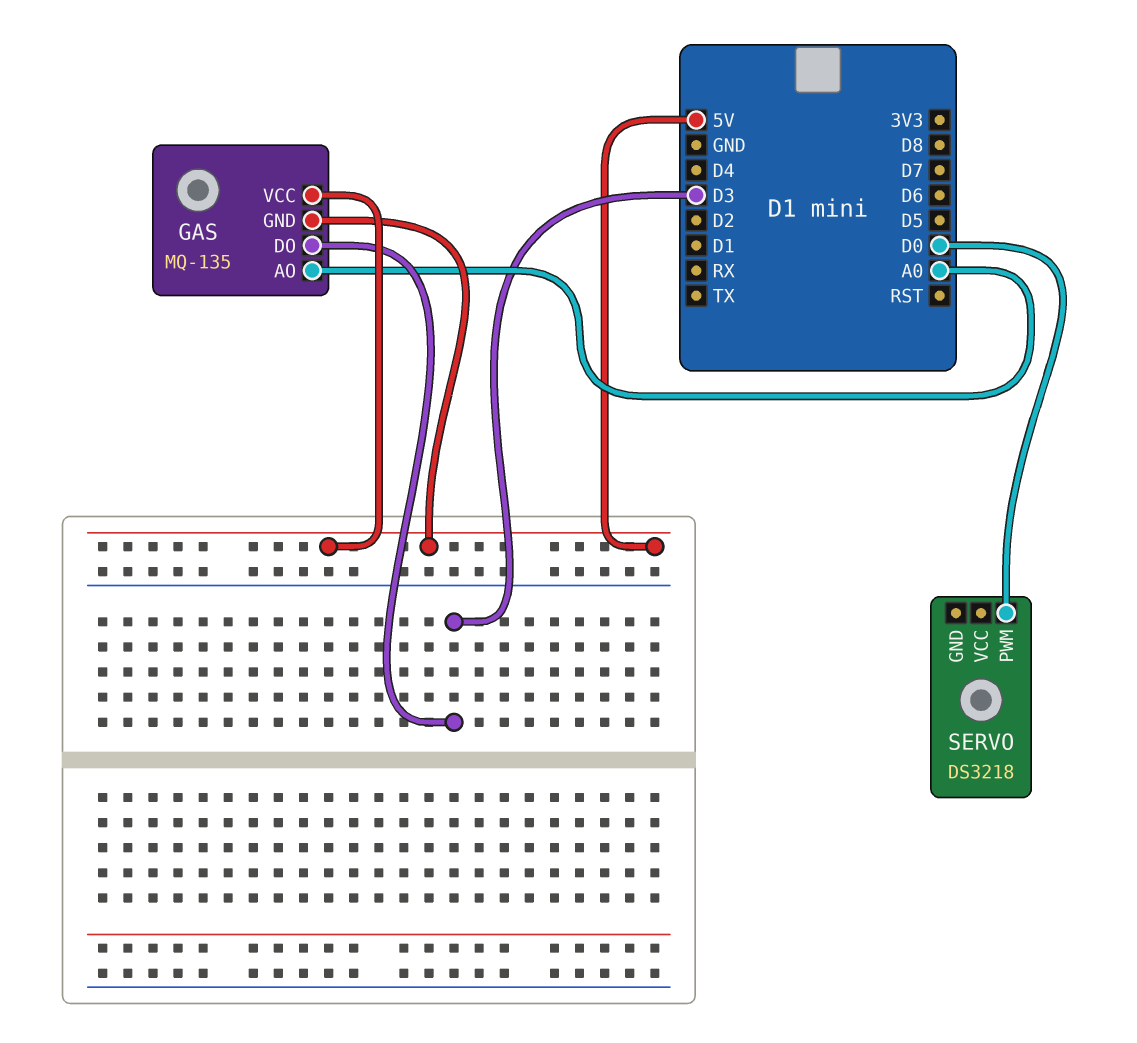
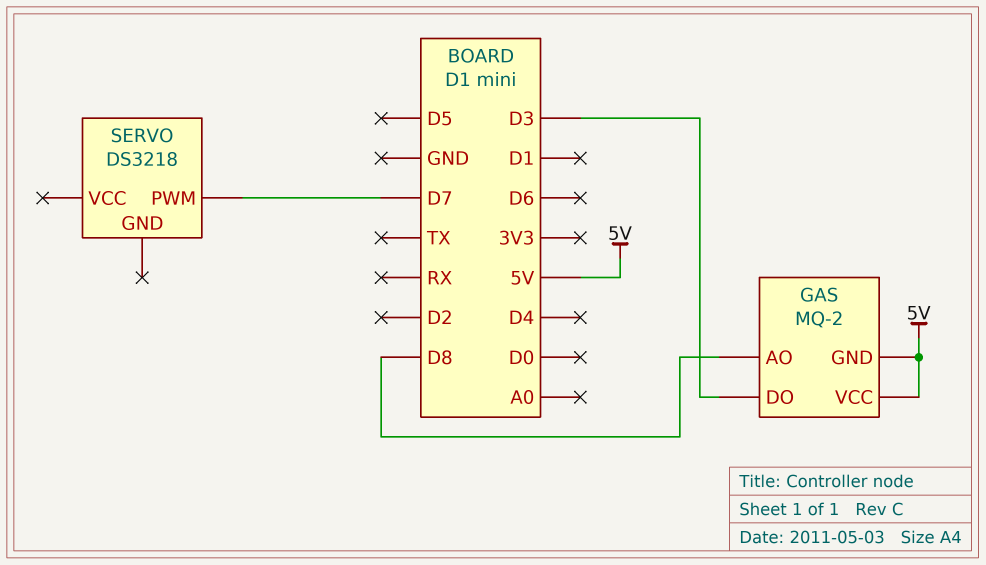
GAS: MQ-135 -> MQ-2
GAS pin AO: A0 -> D8
SERVO pin PWM: D0 -> D7

